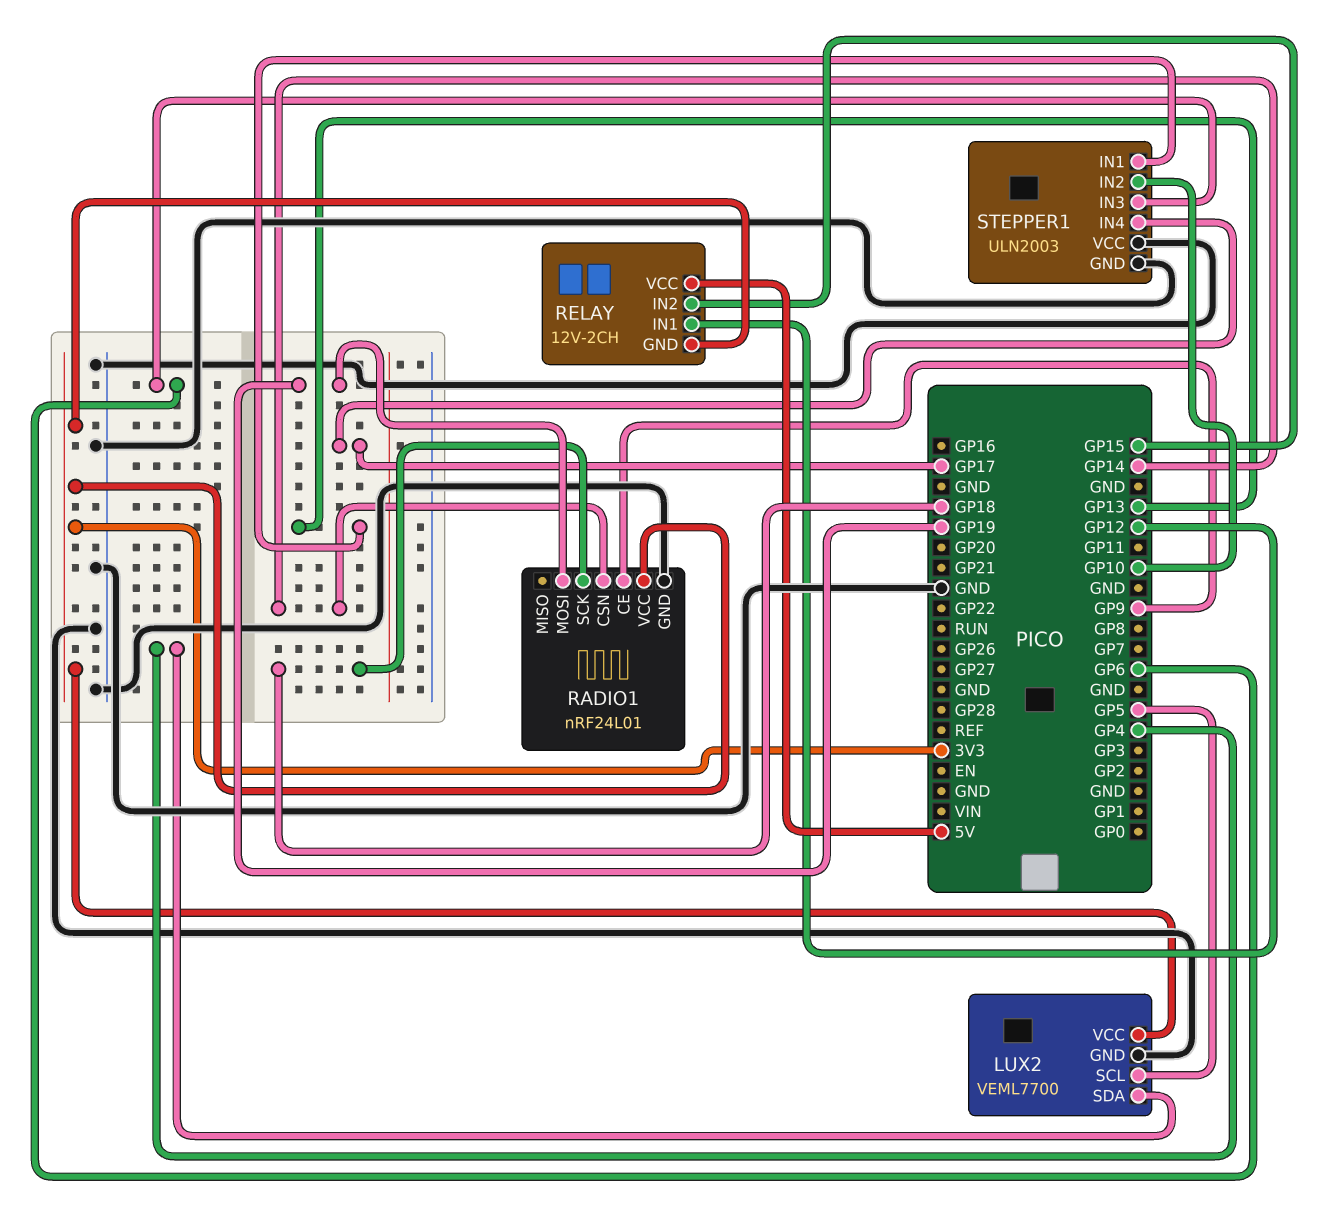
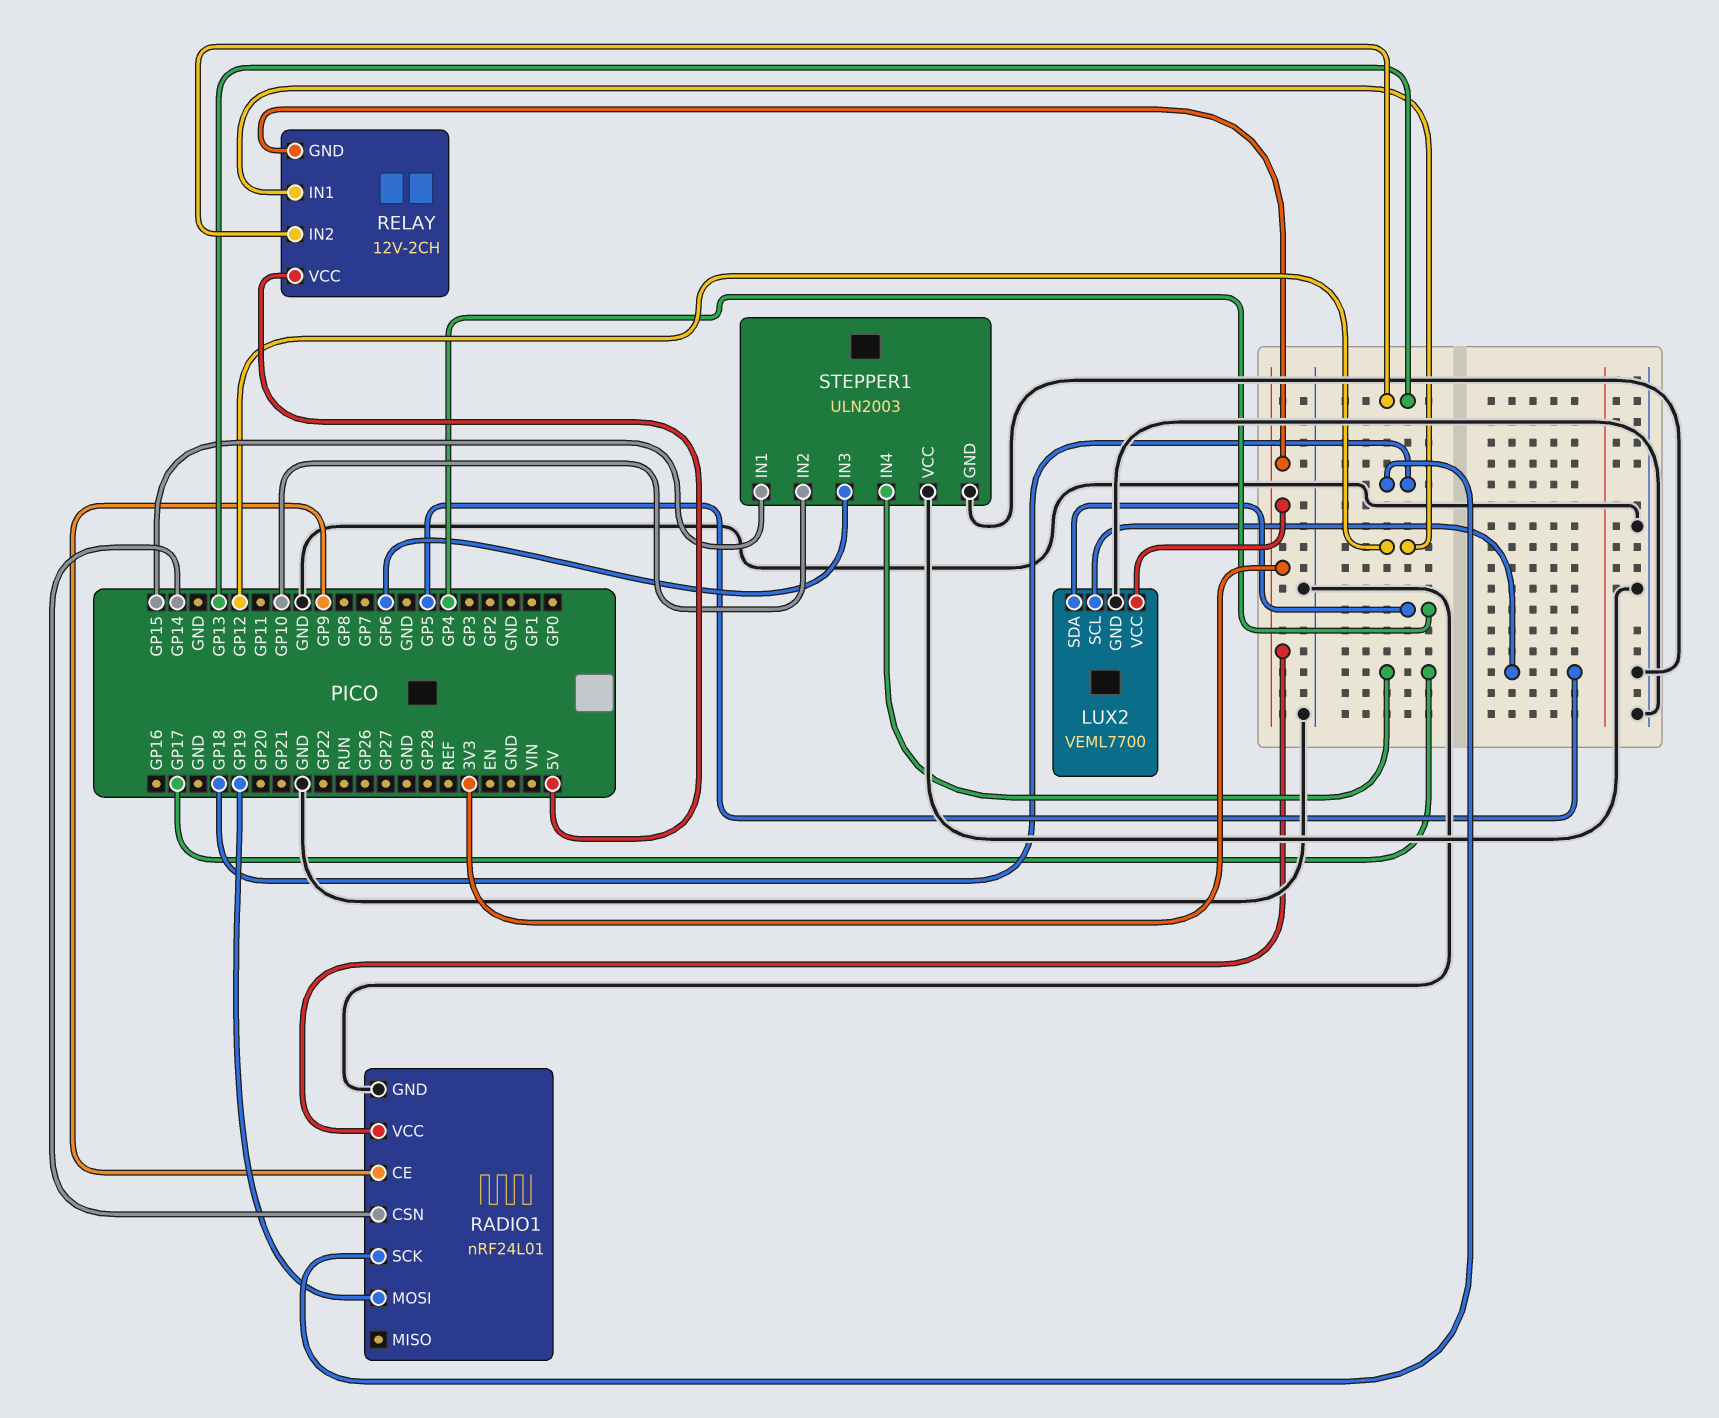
RELAY pin IN2: GP15 -> GP13
STEPPER1 pin IN1: GP13 -> GP15

